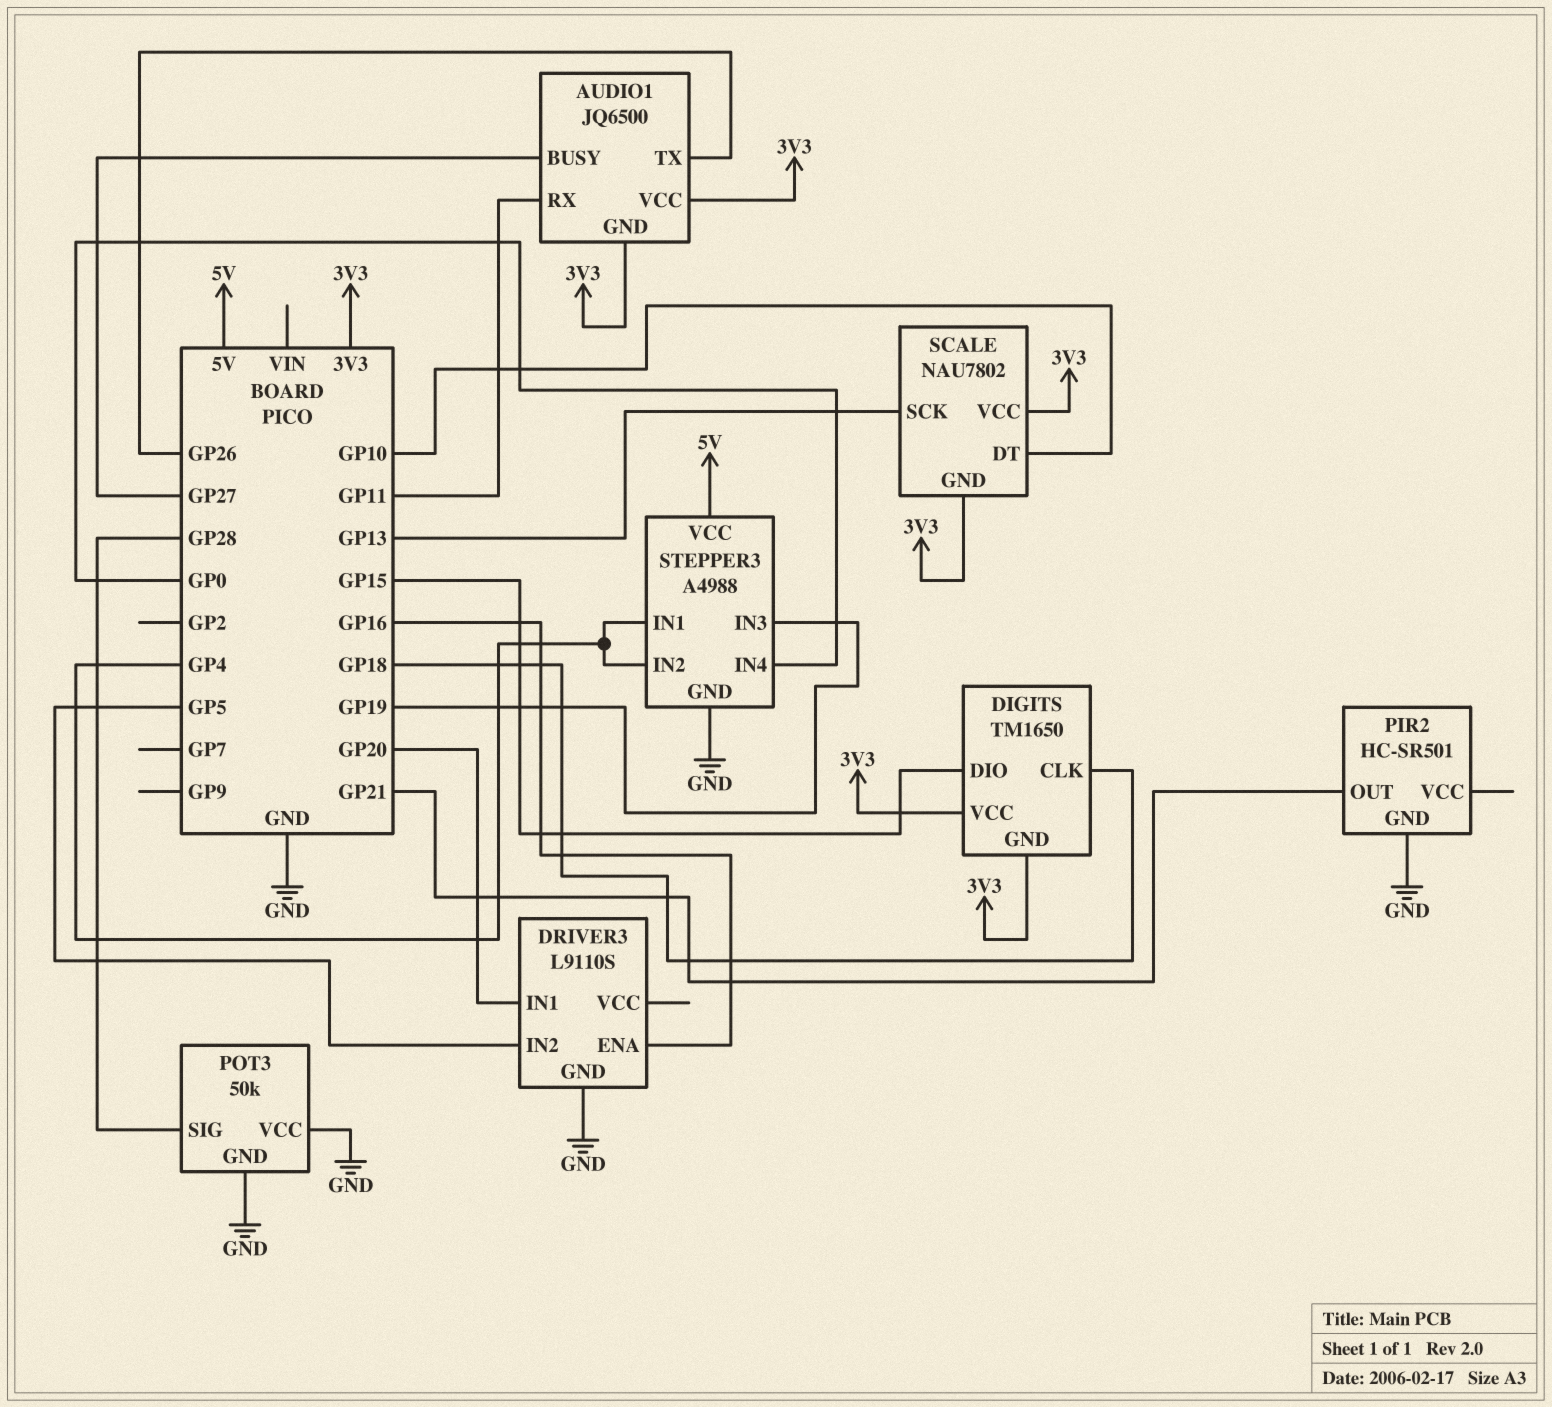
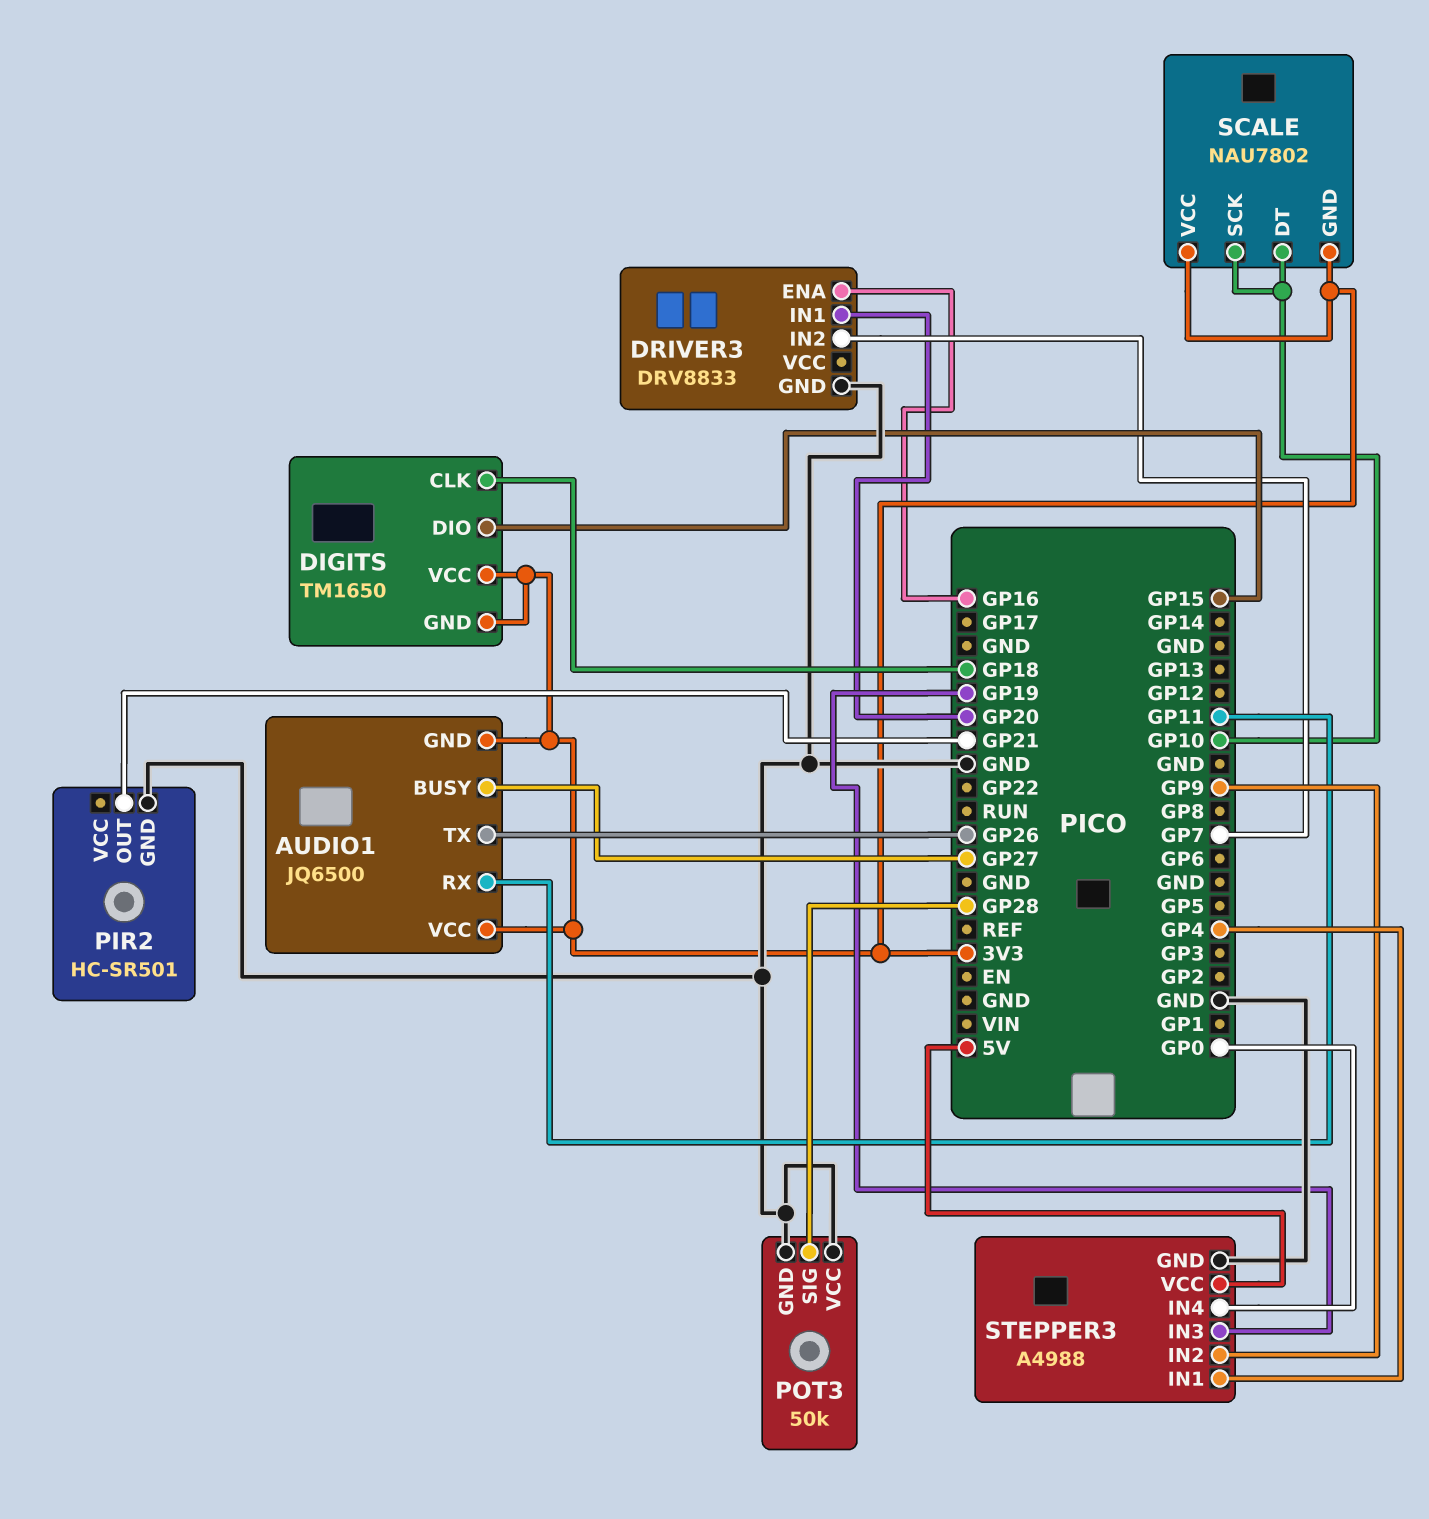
DRIVER3: L9110S -> DRV8833
DRIVER3 pin IN2: GP5 -> GP7
SCALE pin SCK: GP13 -> GP10
STEPPER3 pin IN2: GP4 -> GP9

